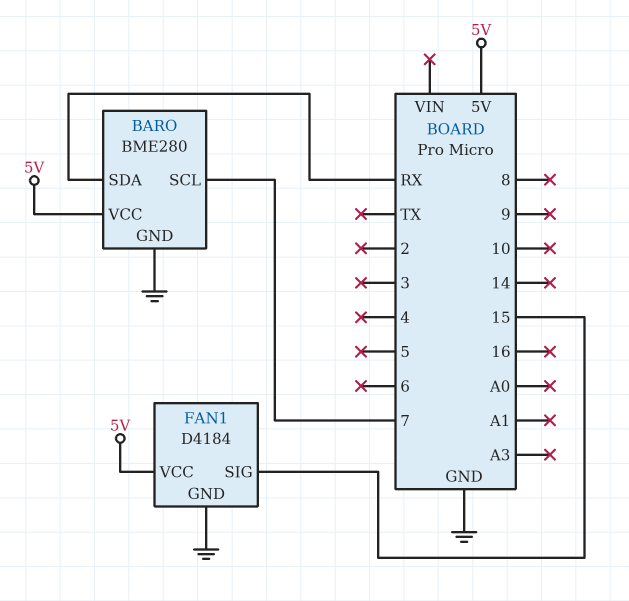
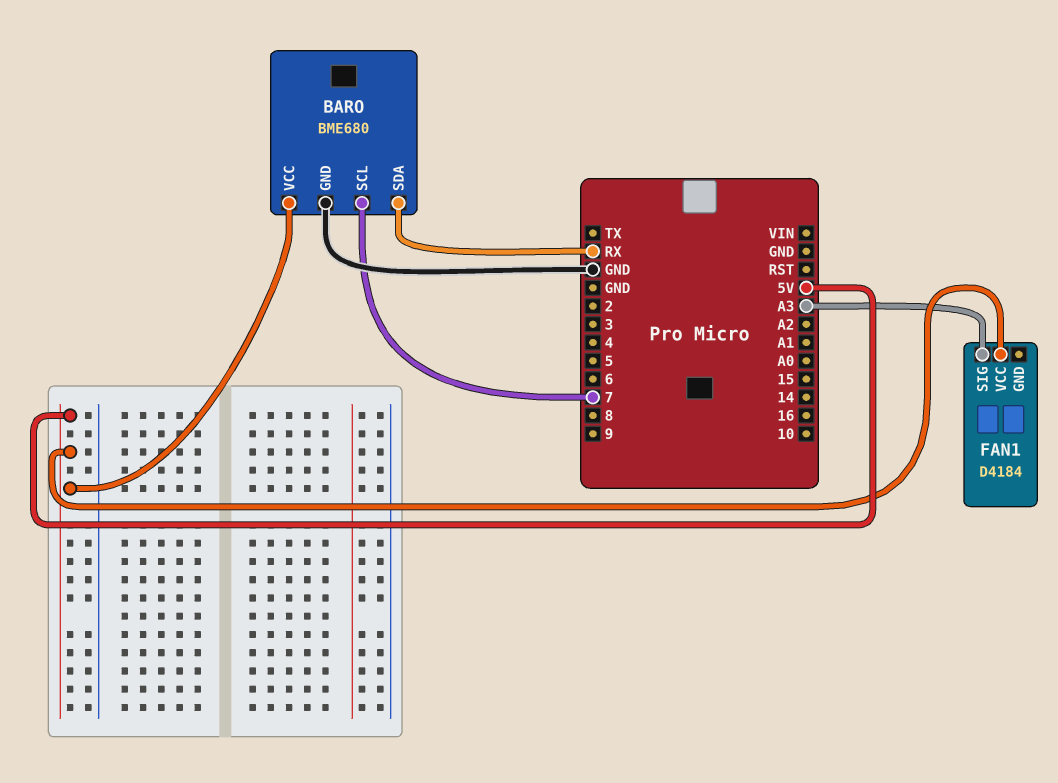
BARO: BME280 -> BME680
FAN1 pin GND: GND -> none
FAN1 pin SIG: 15 -> A3

